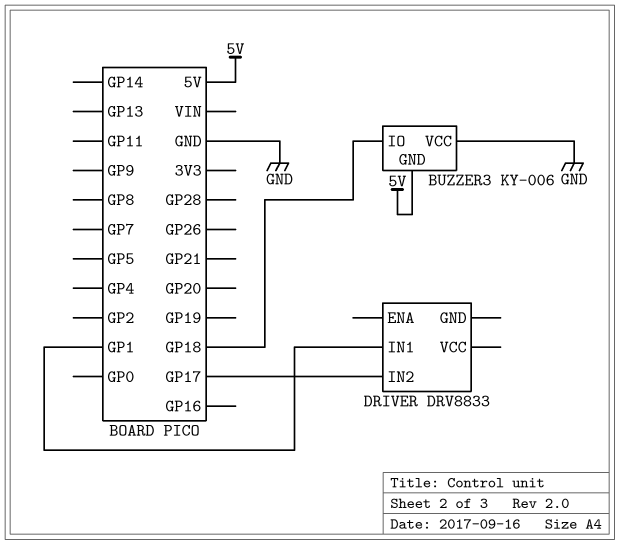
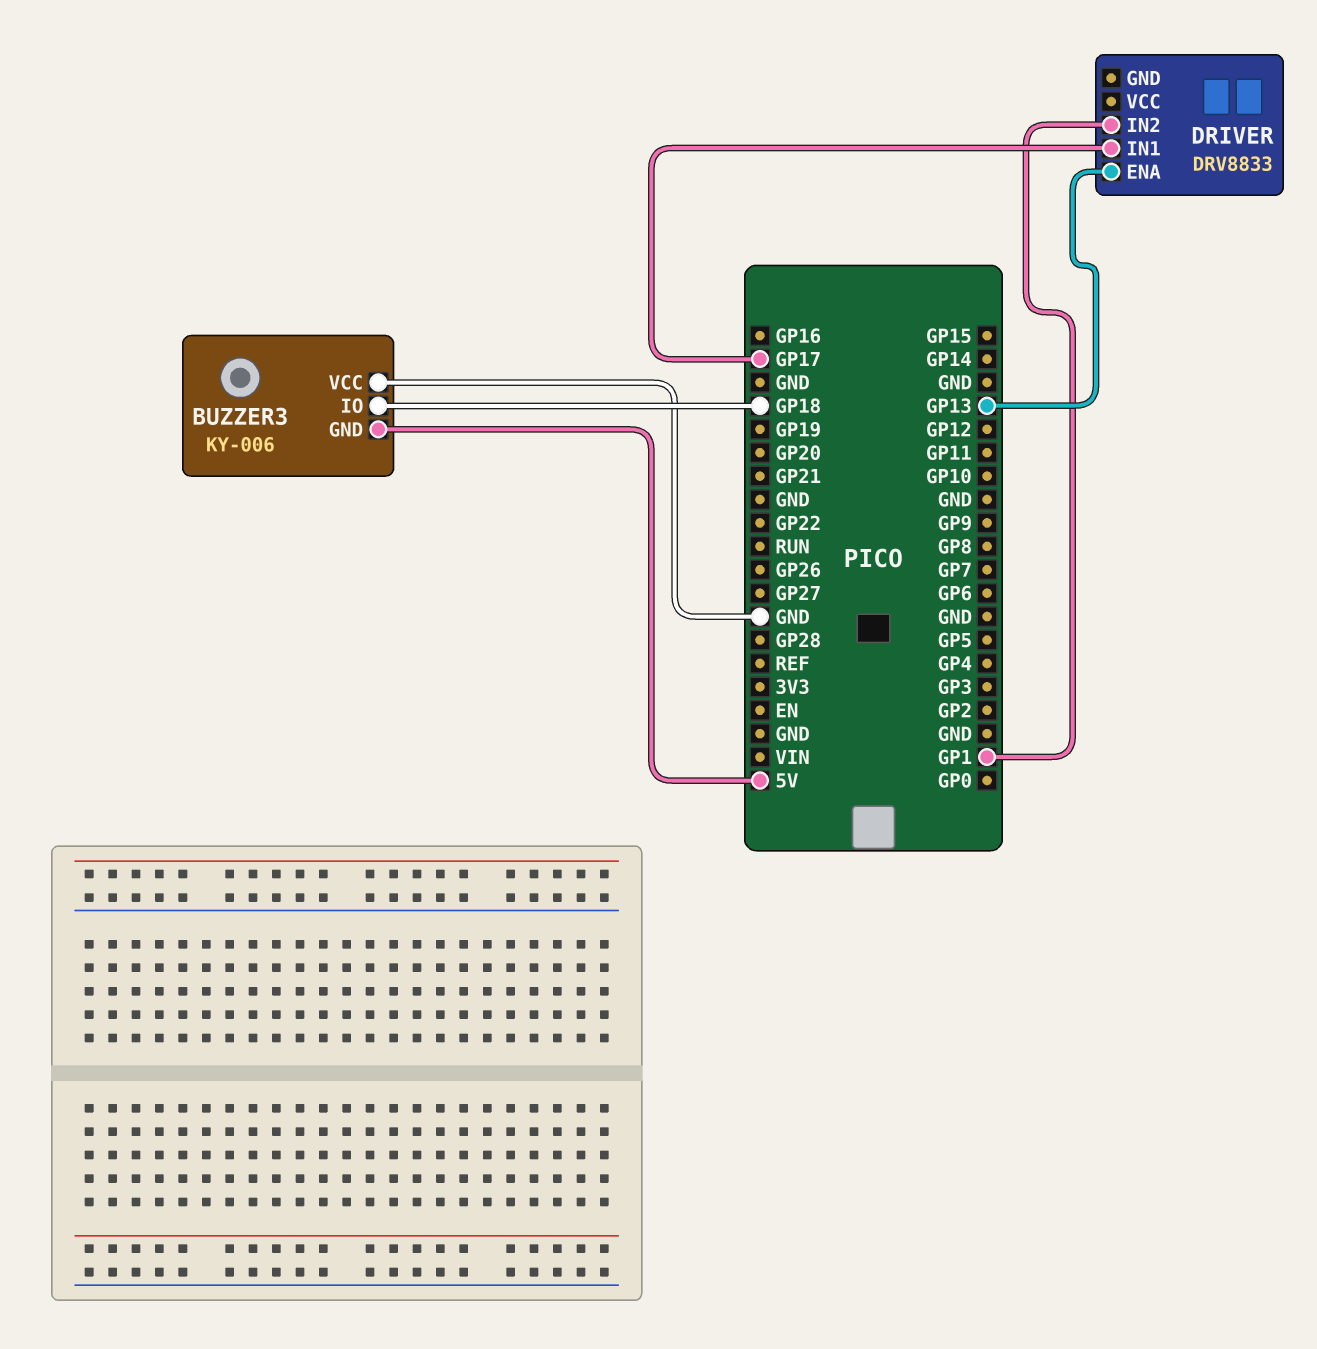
DRIVER pin ENA: none -> GP13
DRIVER pin IN1: GP1 -> GP17
DRIVER pin IN2: GP17 -> GP1

